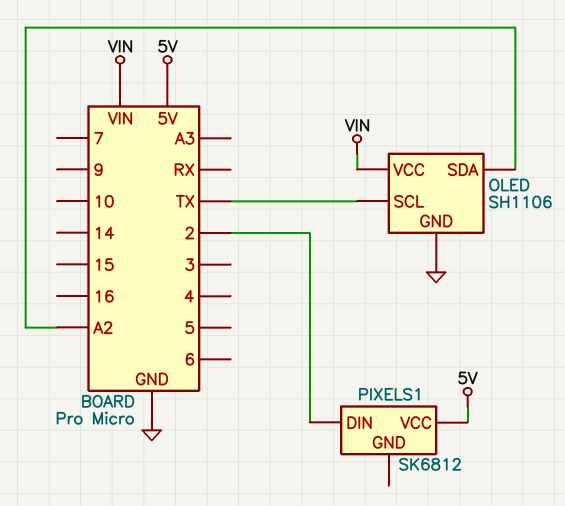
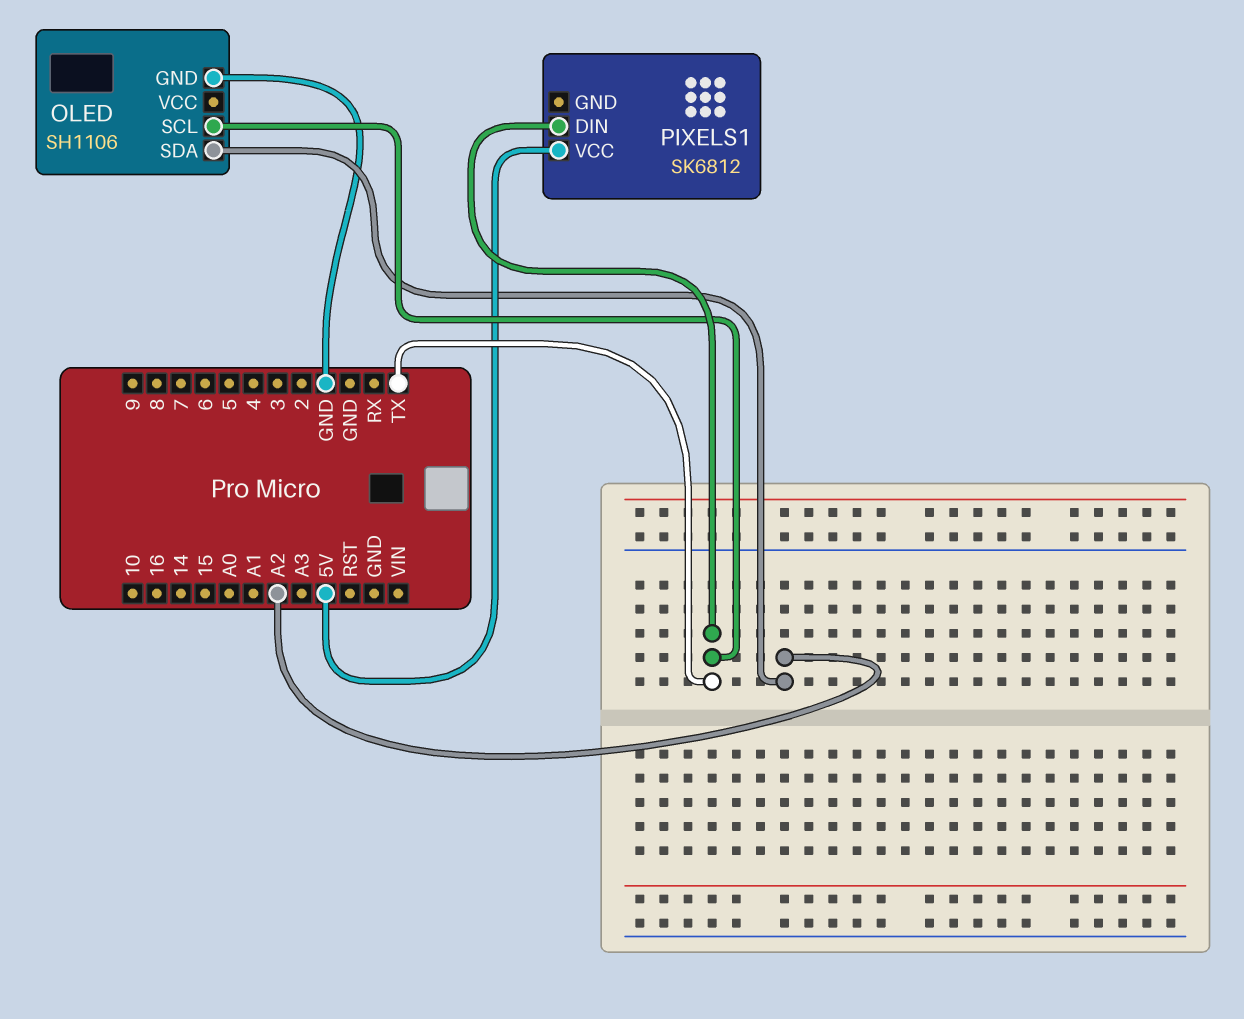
OLED pin VCC: VIN -> none
PIXELS1 pin DIN: 2 -> TX

